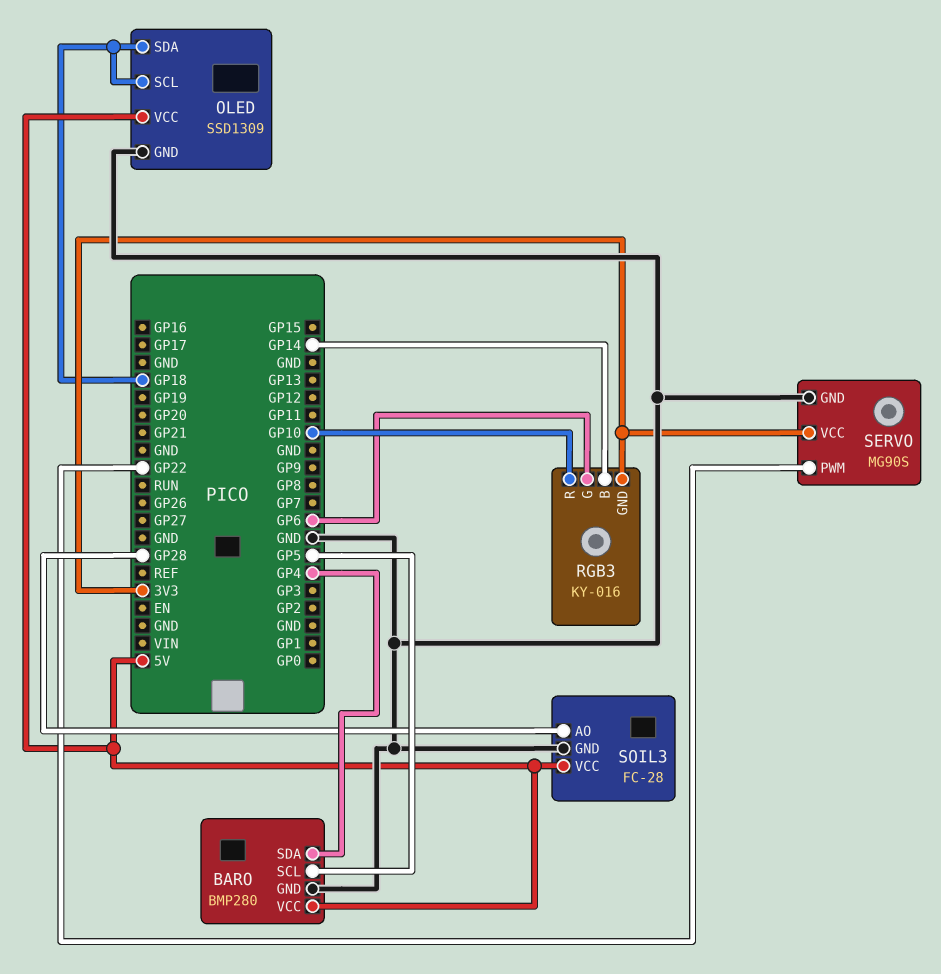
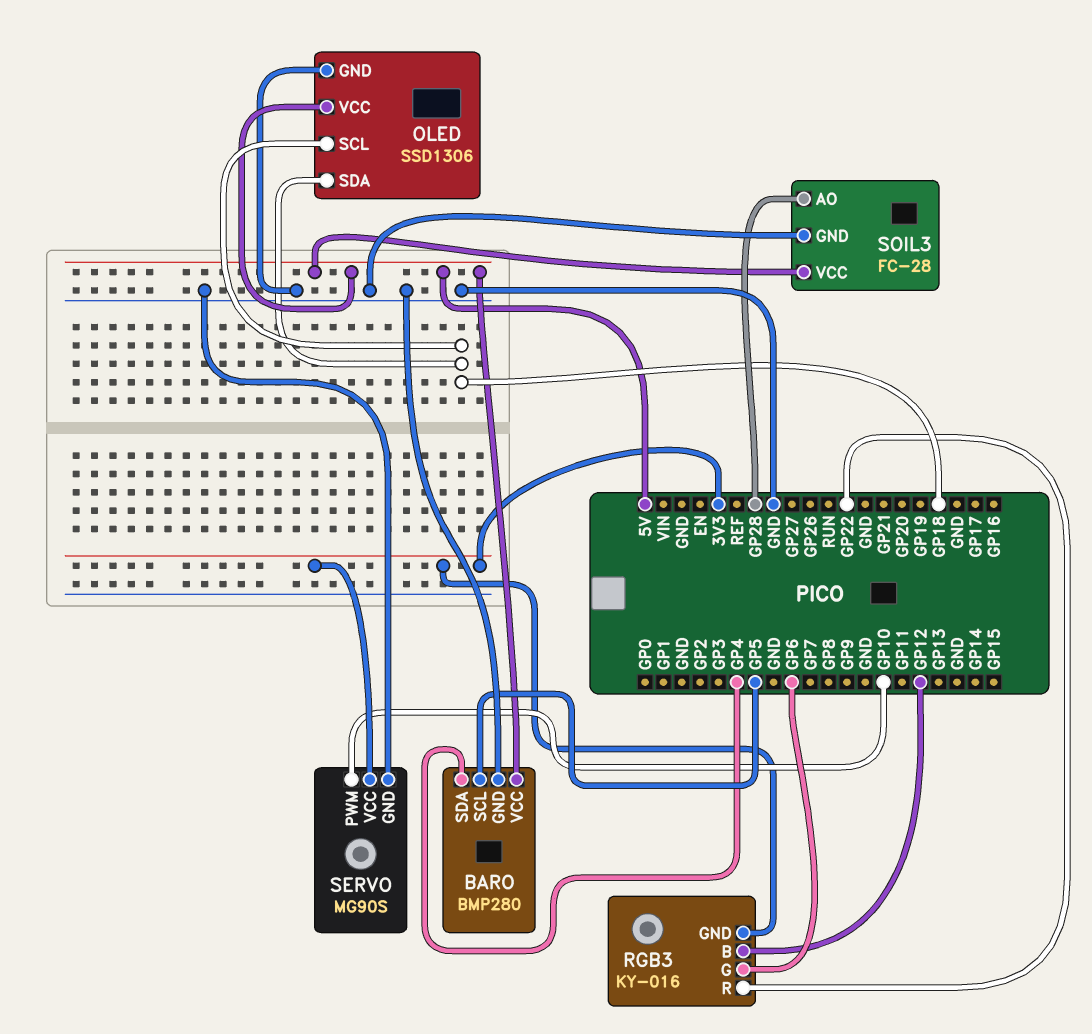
OLED: SSD1309 -> SSD1306
RGB3 pin B: GP14 -> GP12
RGB3 pin R: GP10 -> GP22
SERVO pin PWM: GP22 -> GP10

